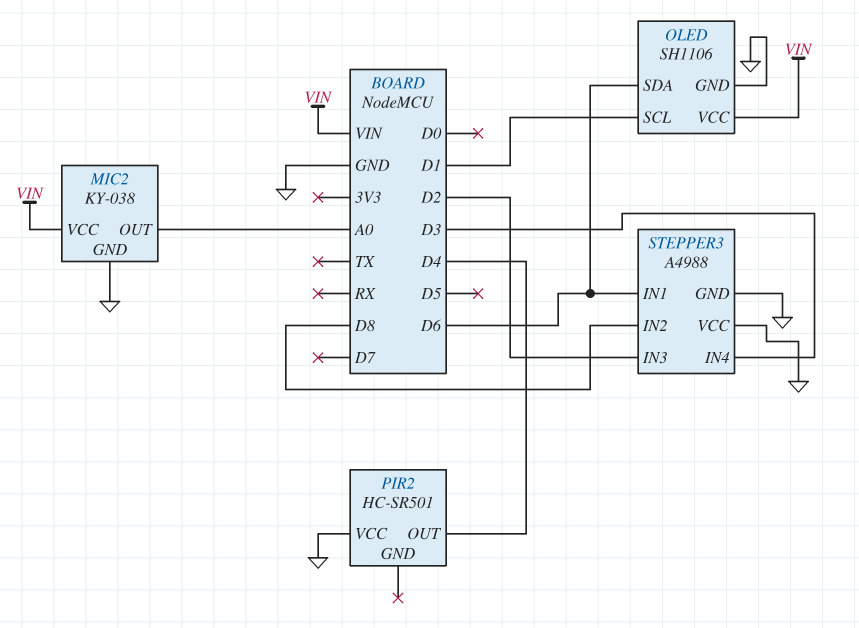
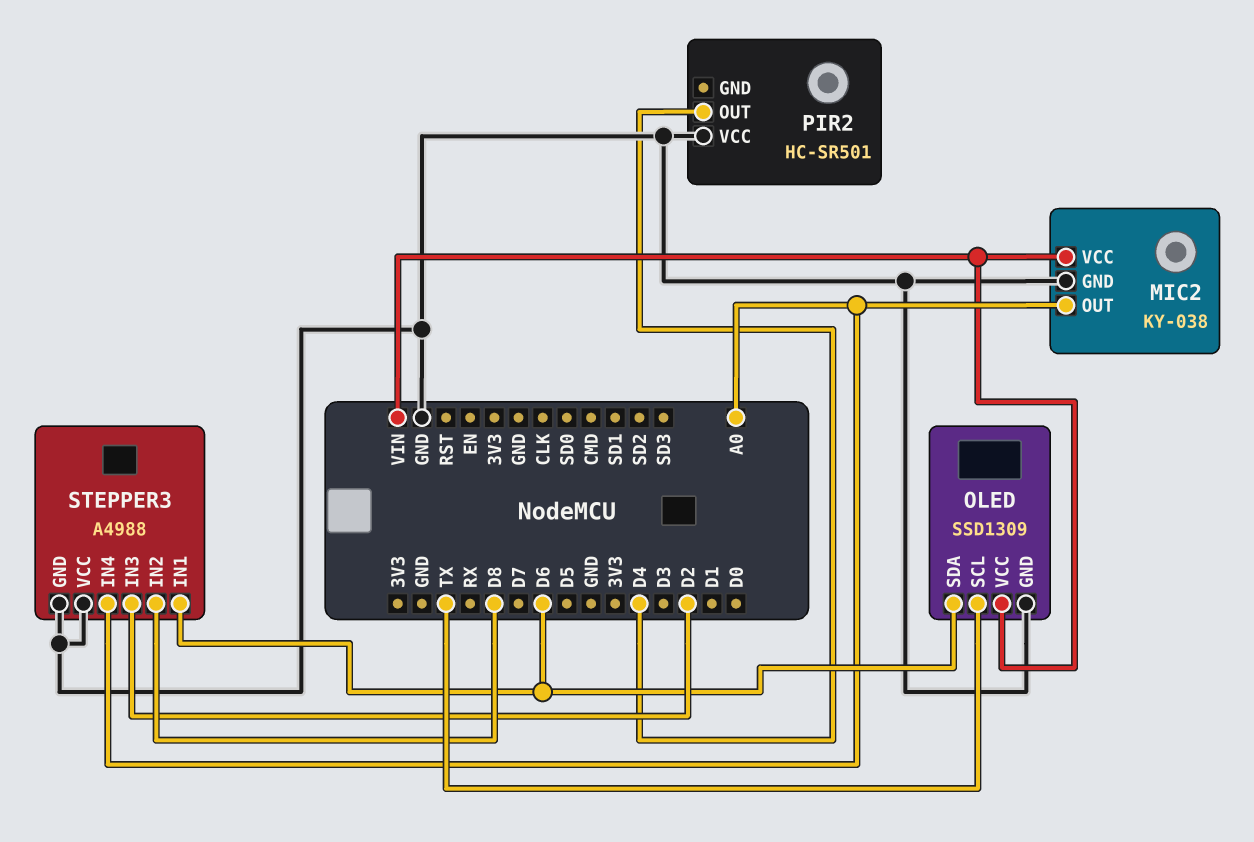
OLED: SH1106 -> SSD1309
OLED pin SCL: D1 -> TX
STEPPER3 pin IN4: D3 -> A0

